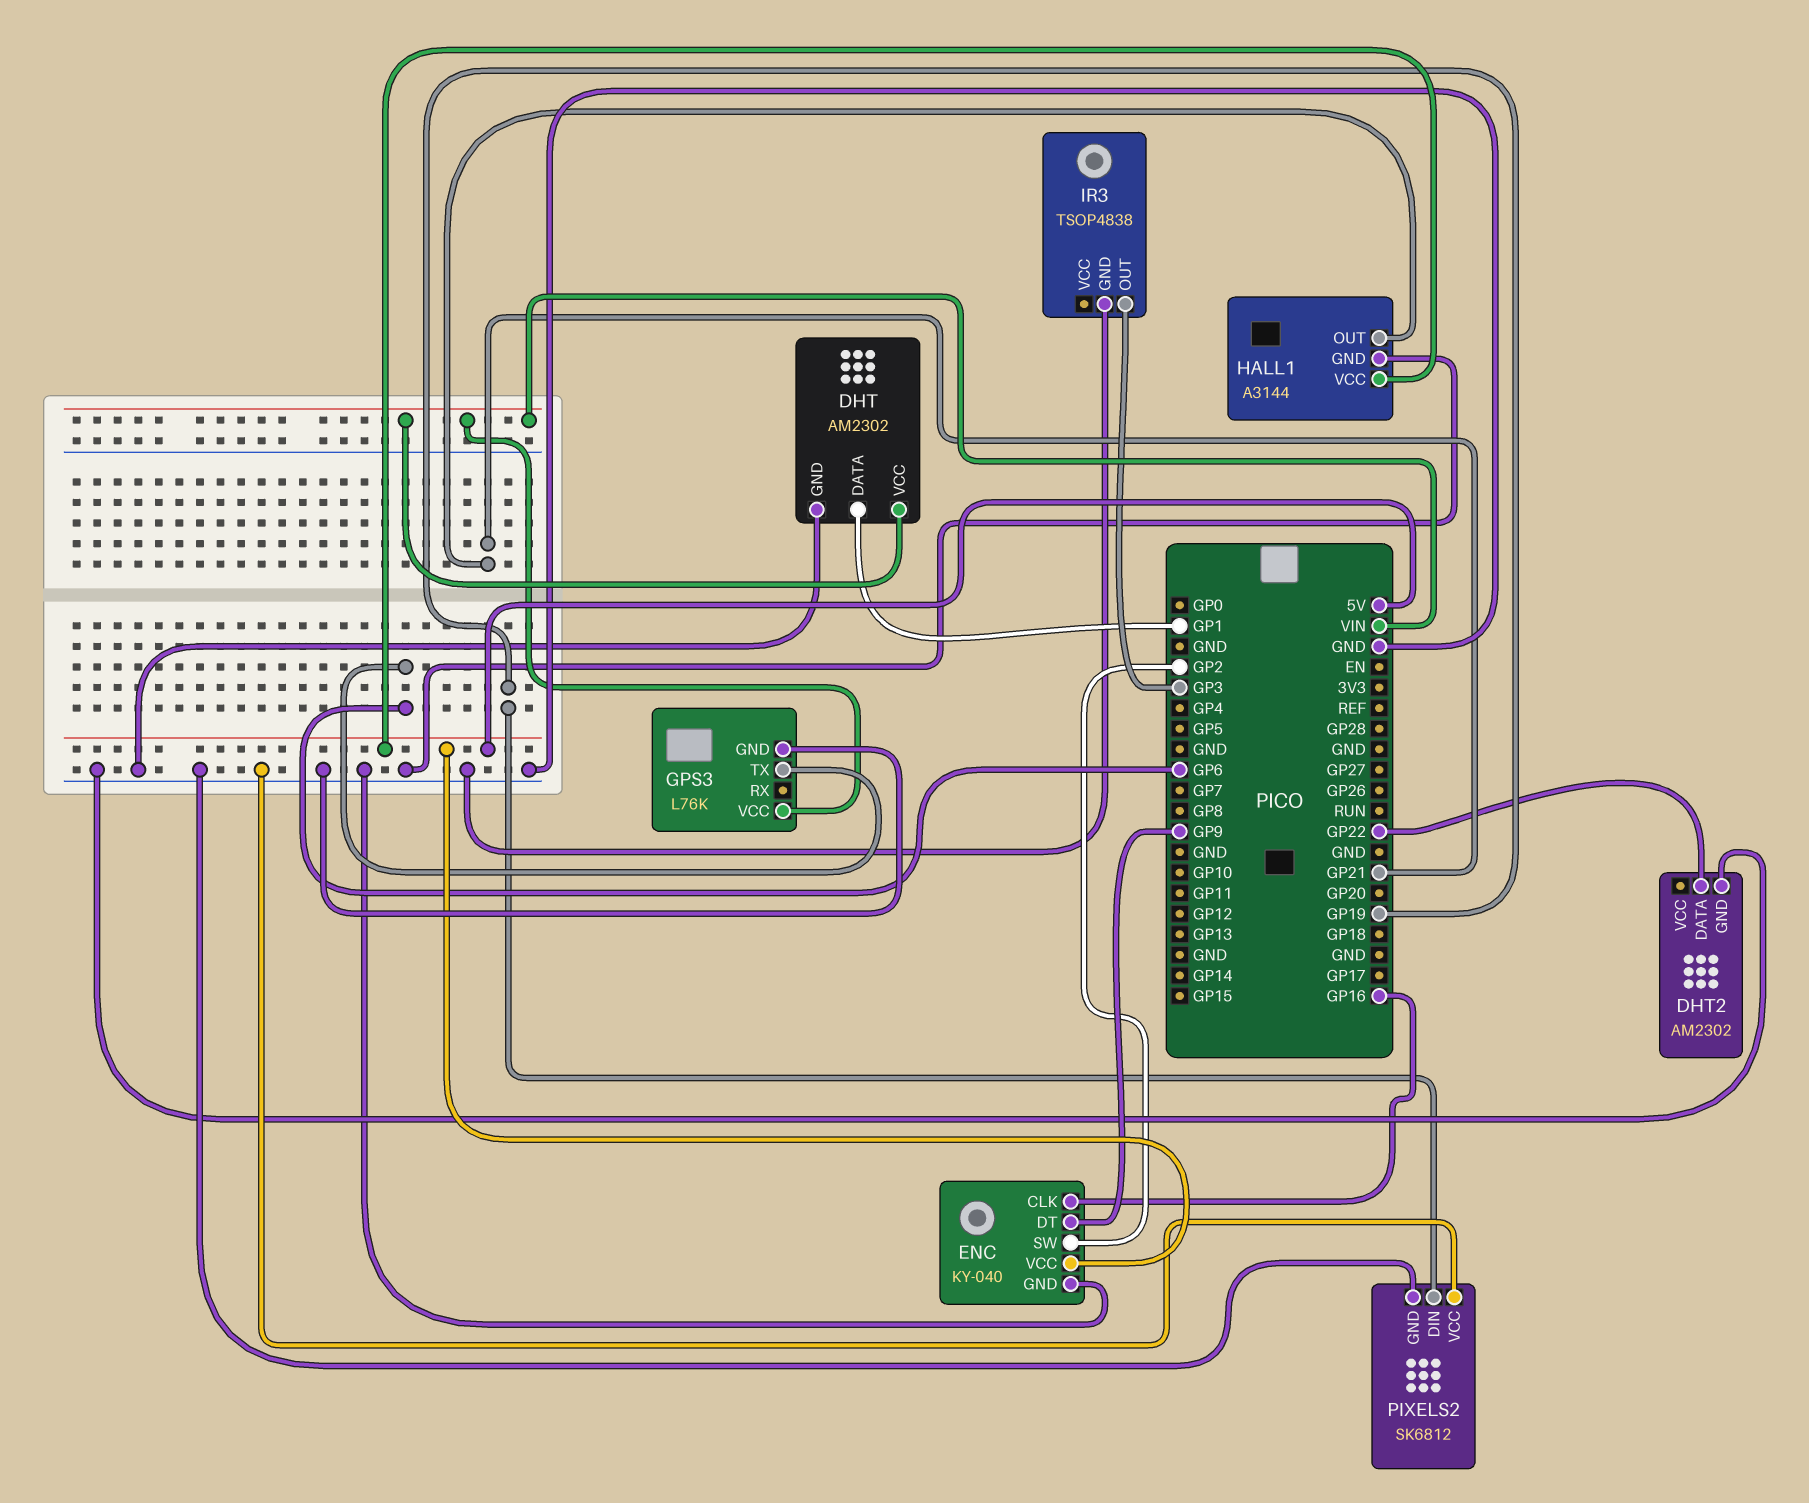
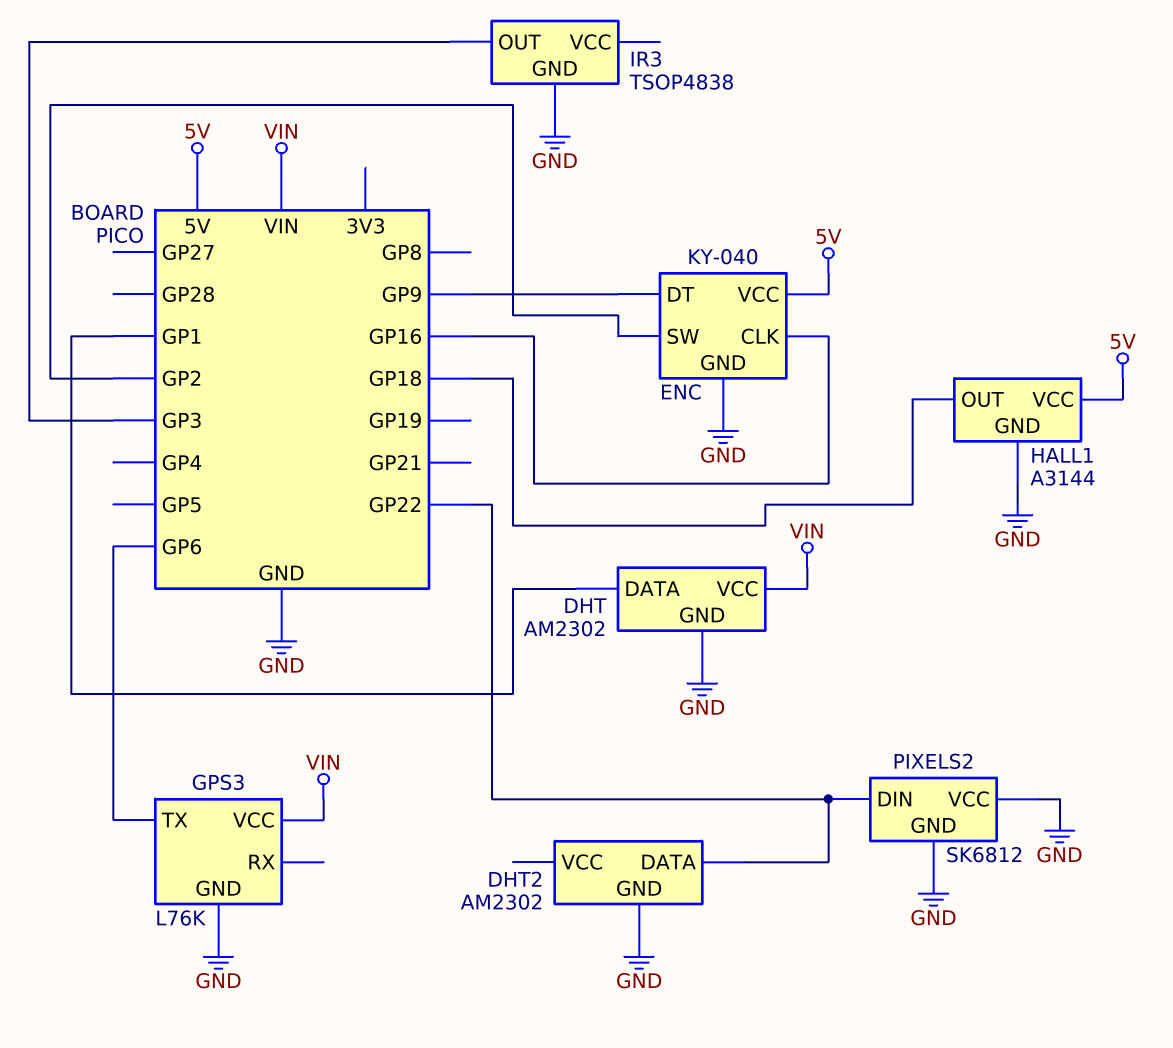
HALL1 pin OUT: GP21 -> GP18
PIXELS2 pin DIN: GP19 -> GP22

